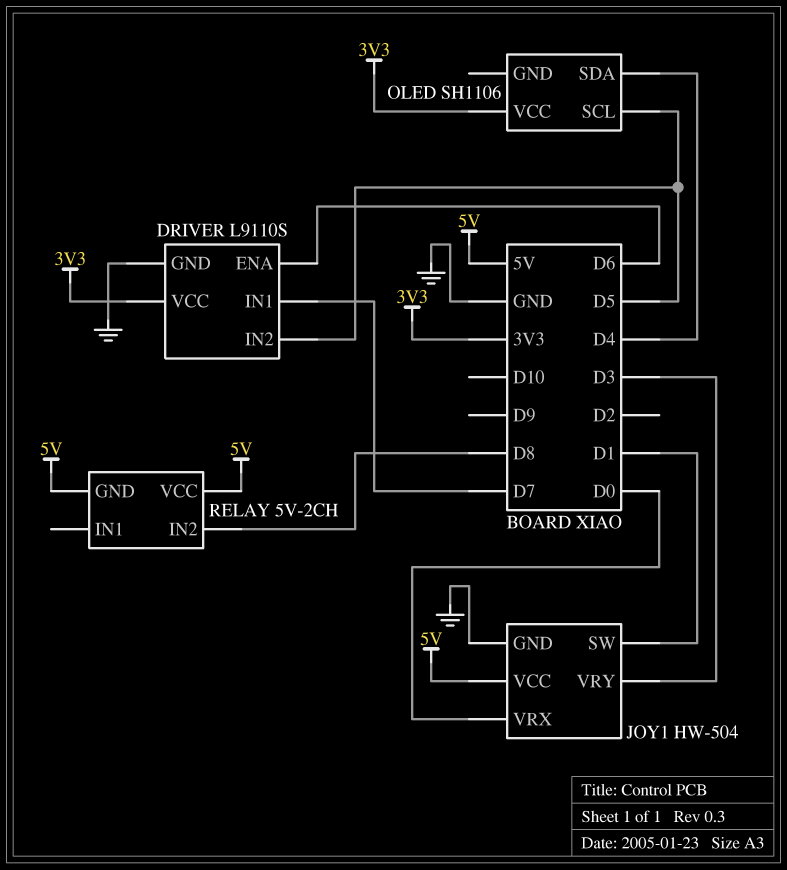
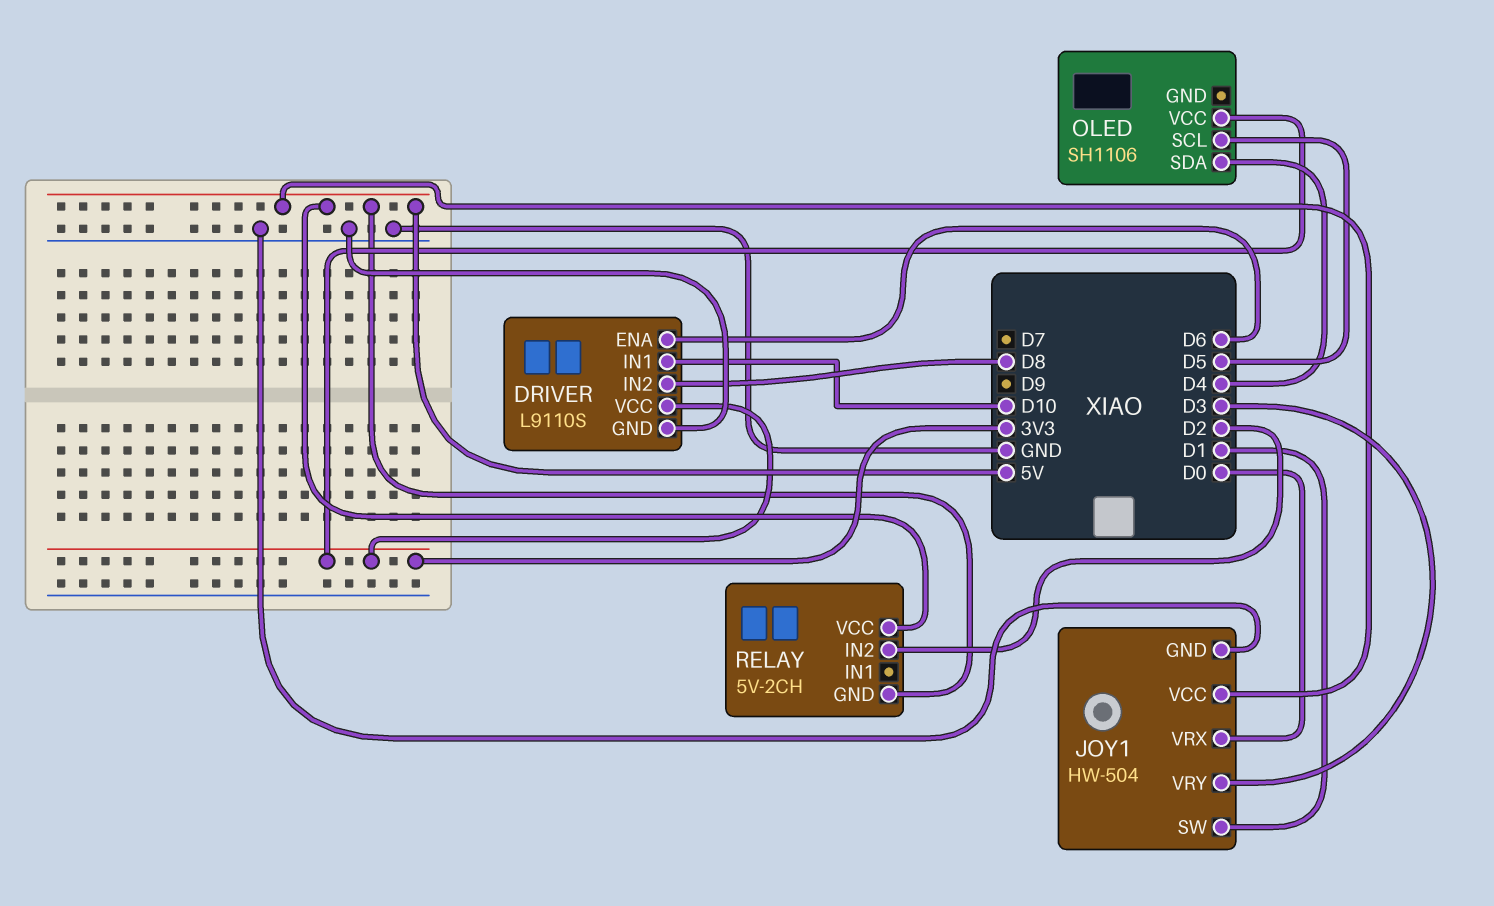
DRIVER pin IN1: D7 -> D10
DRIVER pin IN2: D5 -> D8
RELAY pin IN2: D8 -> D2

